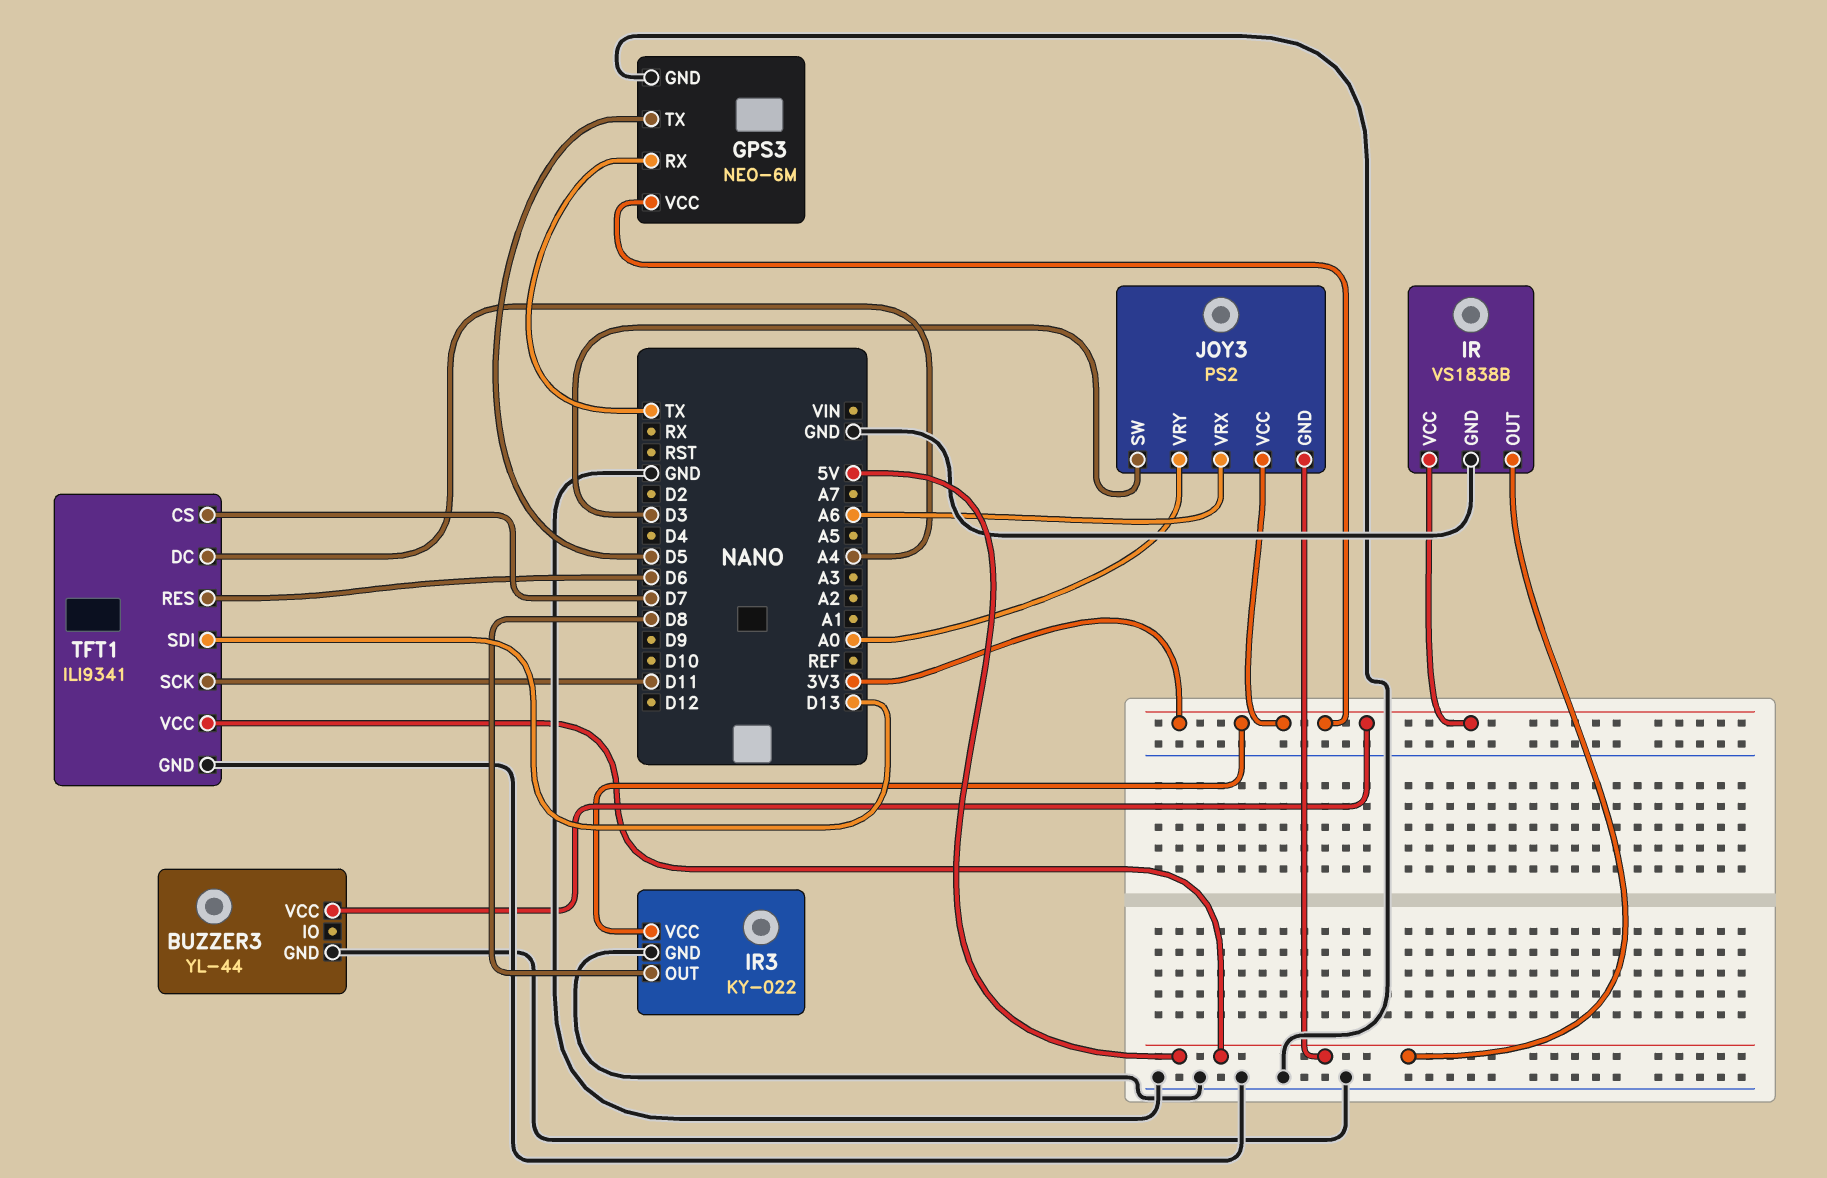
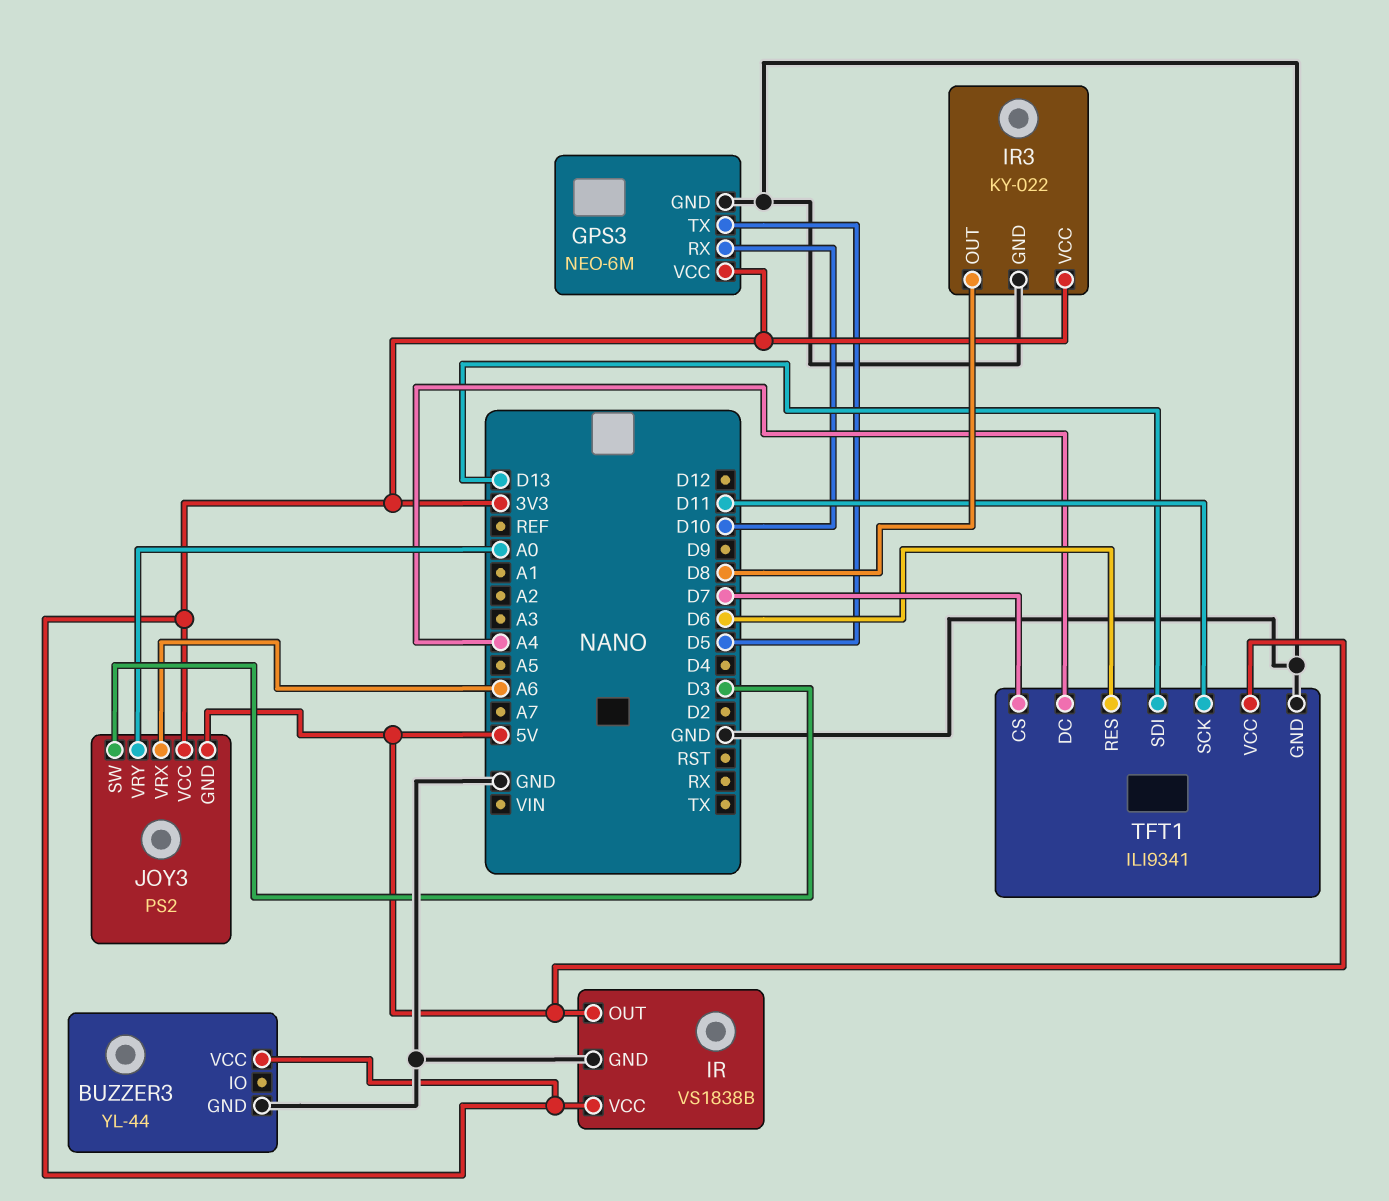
GPS3 pin RX: TX -> D10

